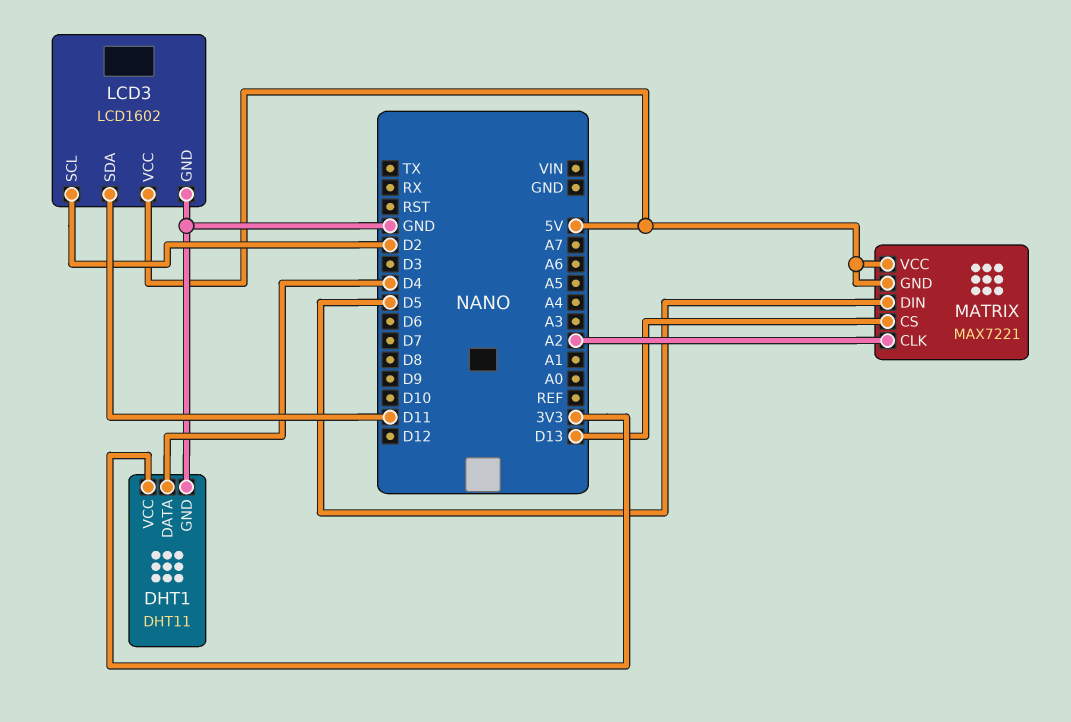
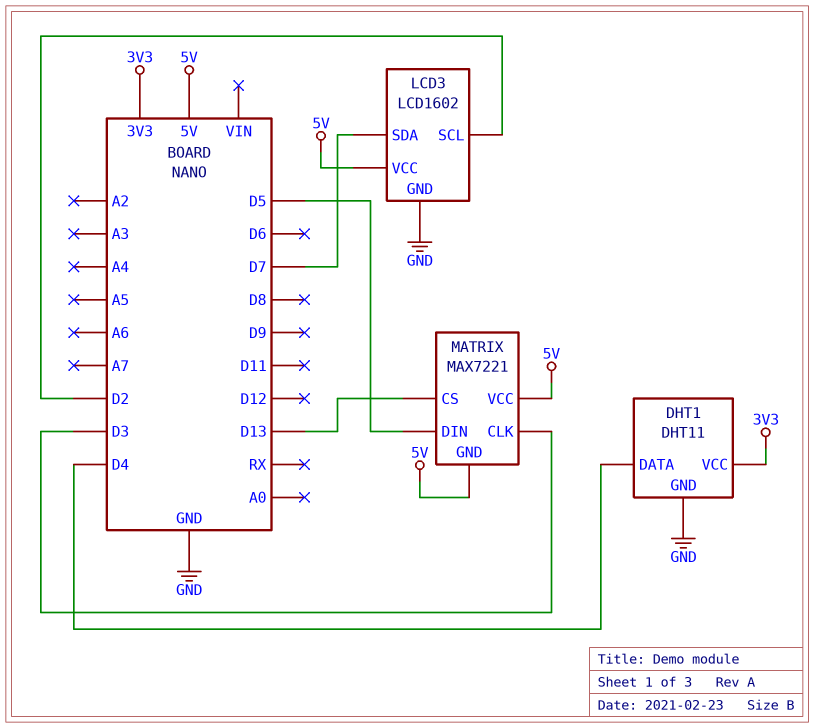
LCD3 pin SDA: D11 -> D7
MATRIX pin CLK: A2 -> D3

